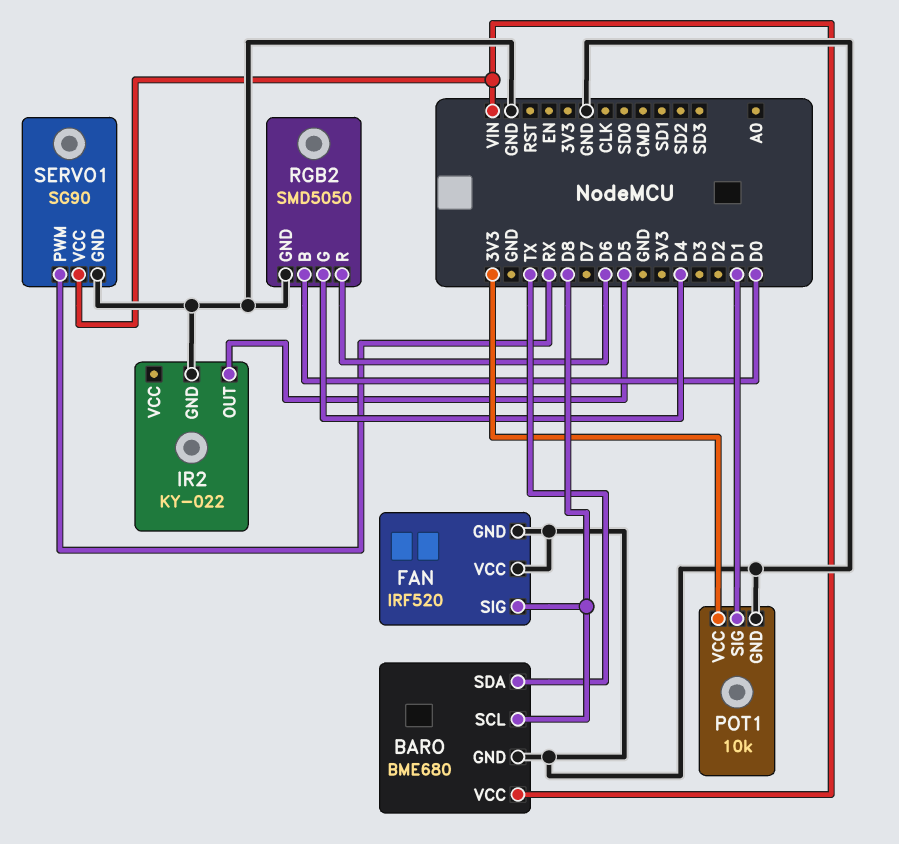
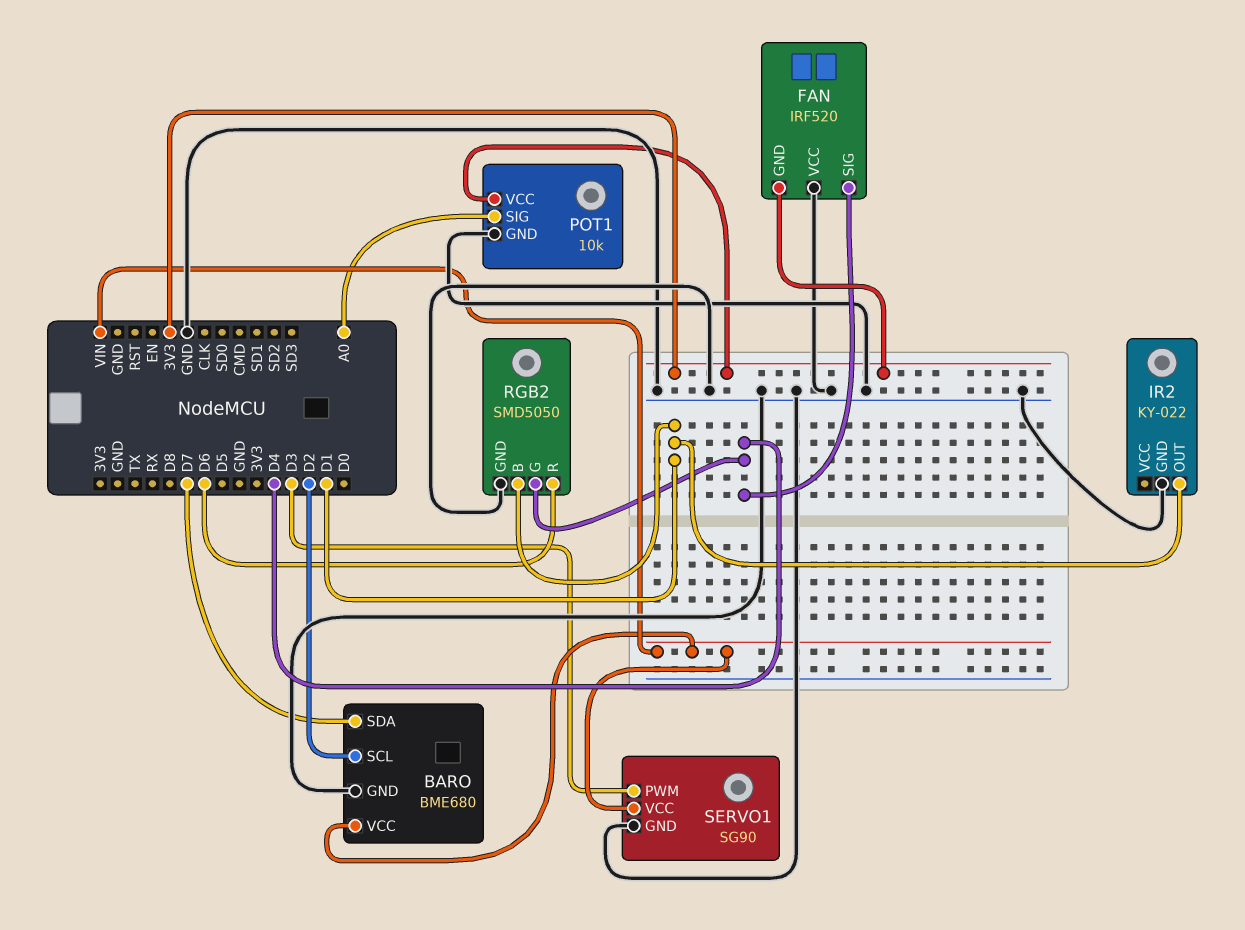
BARO pin SCL: D8 -> D2
BARO pin SDA: TX -> D7
FAN pin GND: GND -> 3V3
FAN pin SIG: D8 -> D4
IR2 pin OUT: D5 -> D1
POT1 pin SIG: D1 -> A0
RGB2 pin B: D0 -> D1
SERVO1 pin PWM: RX -> D3

